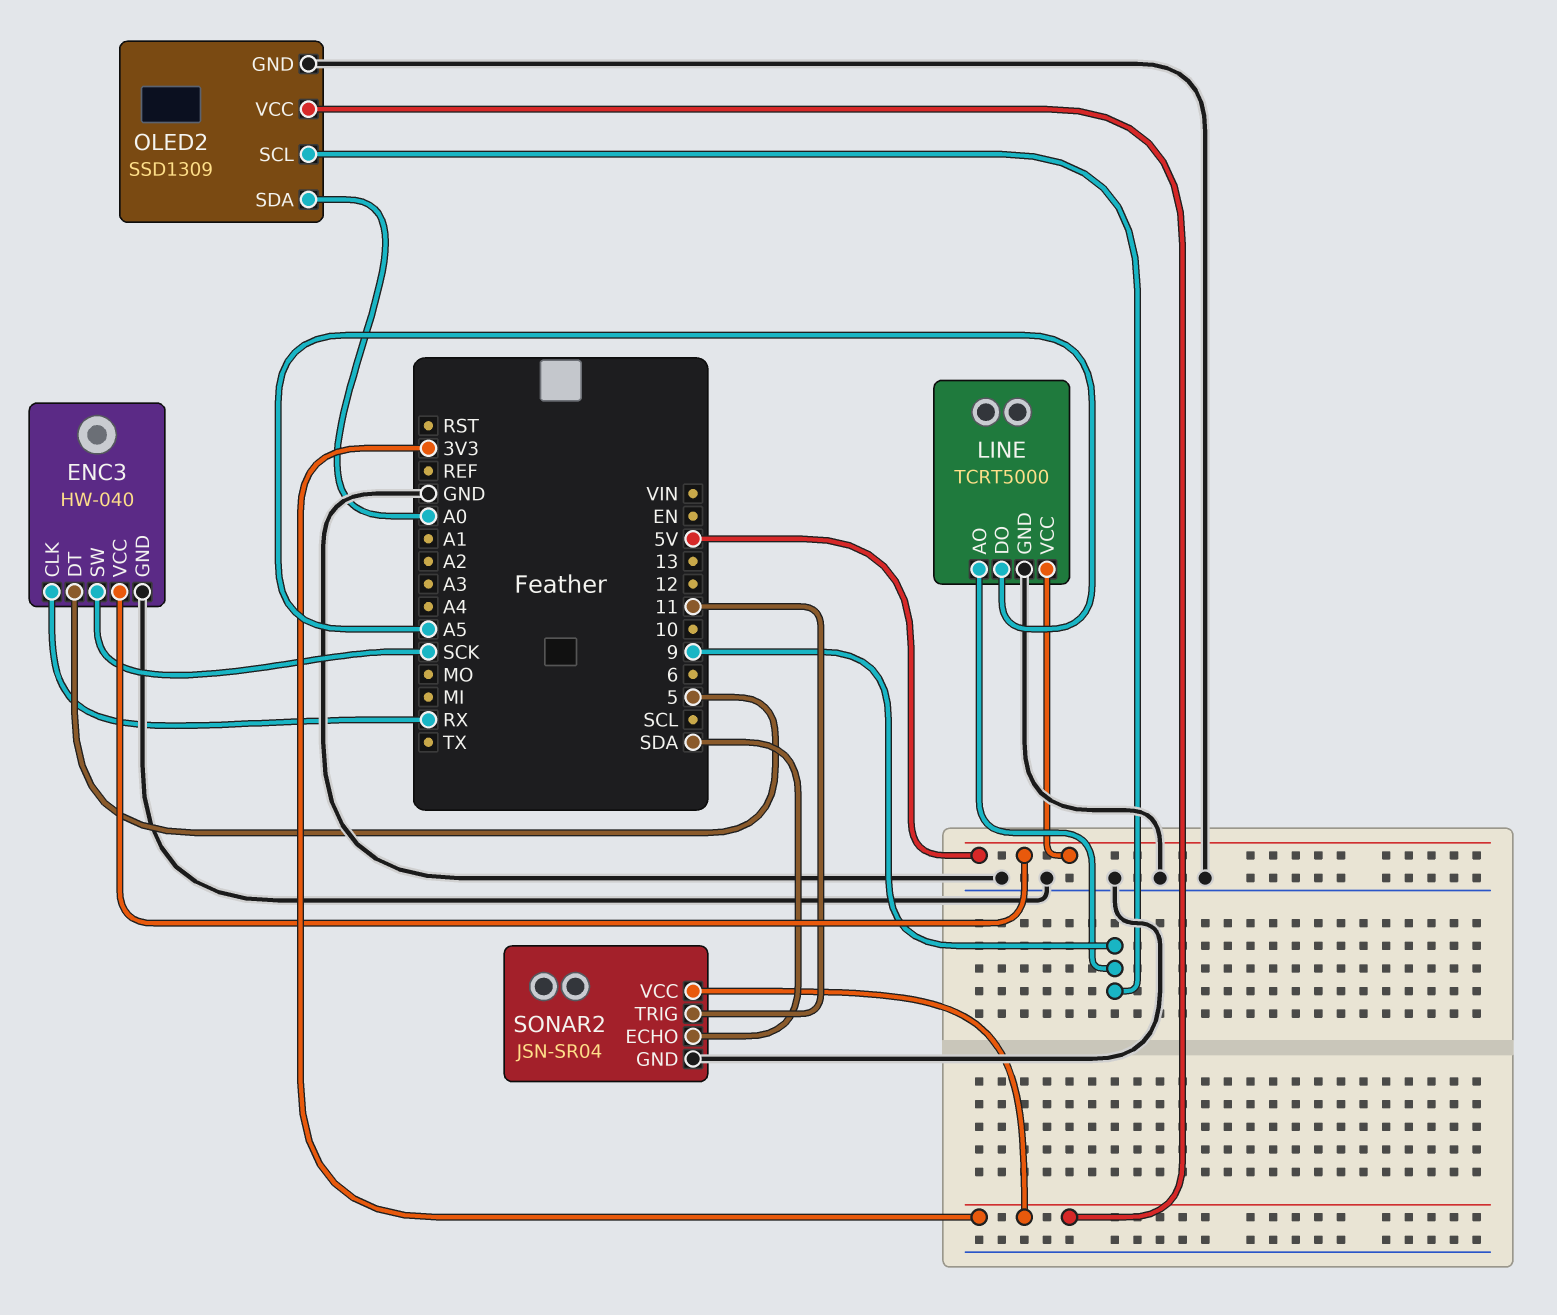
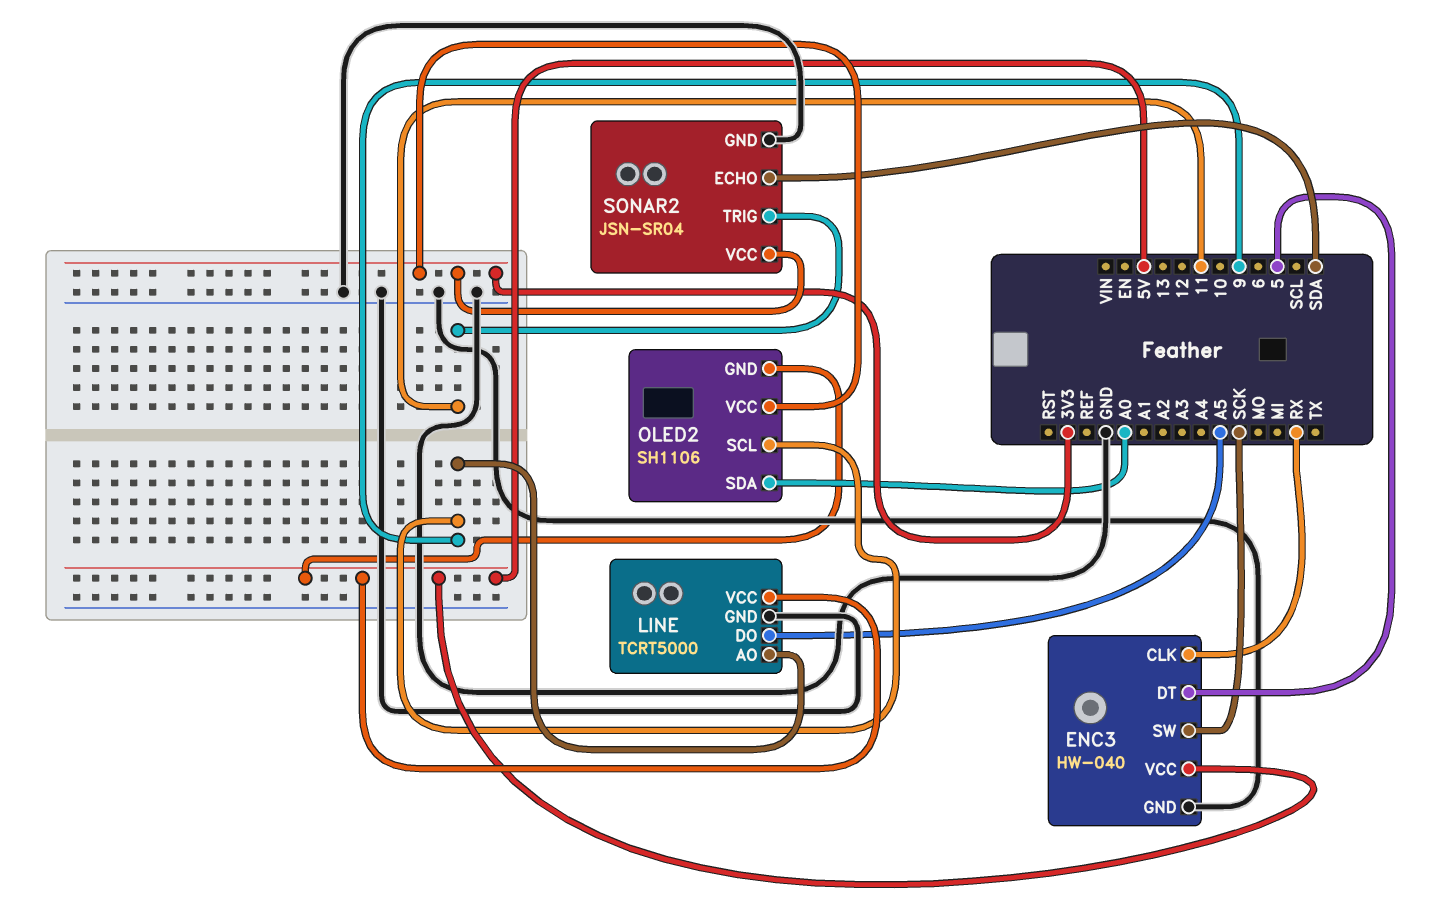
OLED2: SSD1309 -> SH1106
OLED2 pin GND: GND -> 5V

